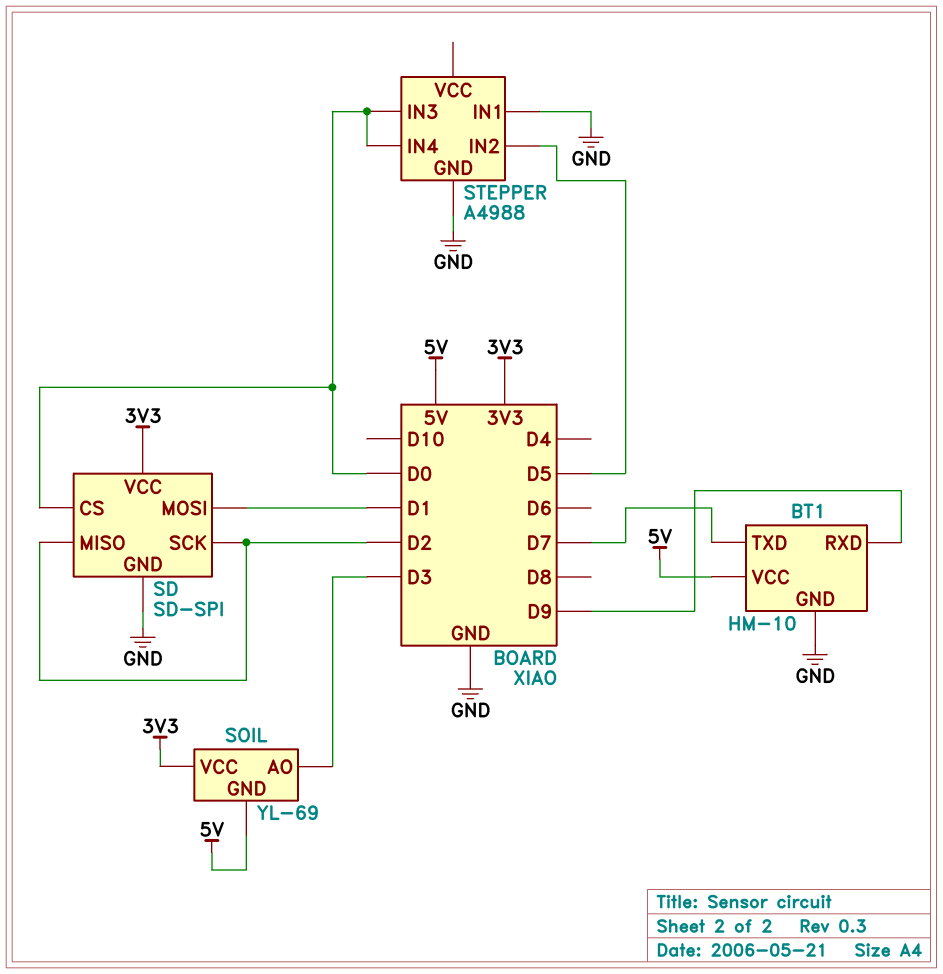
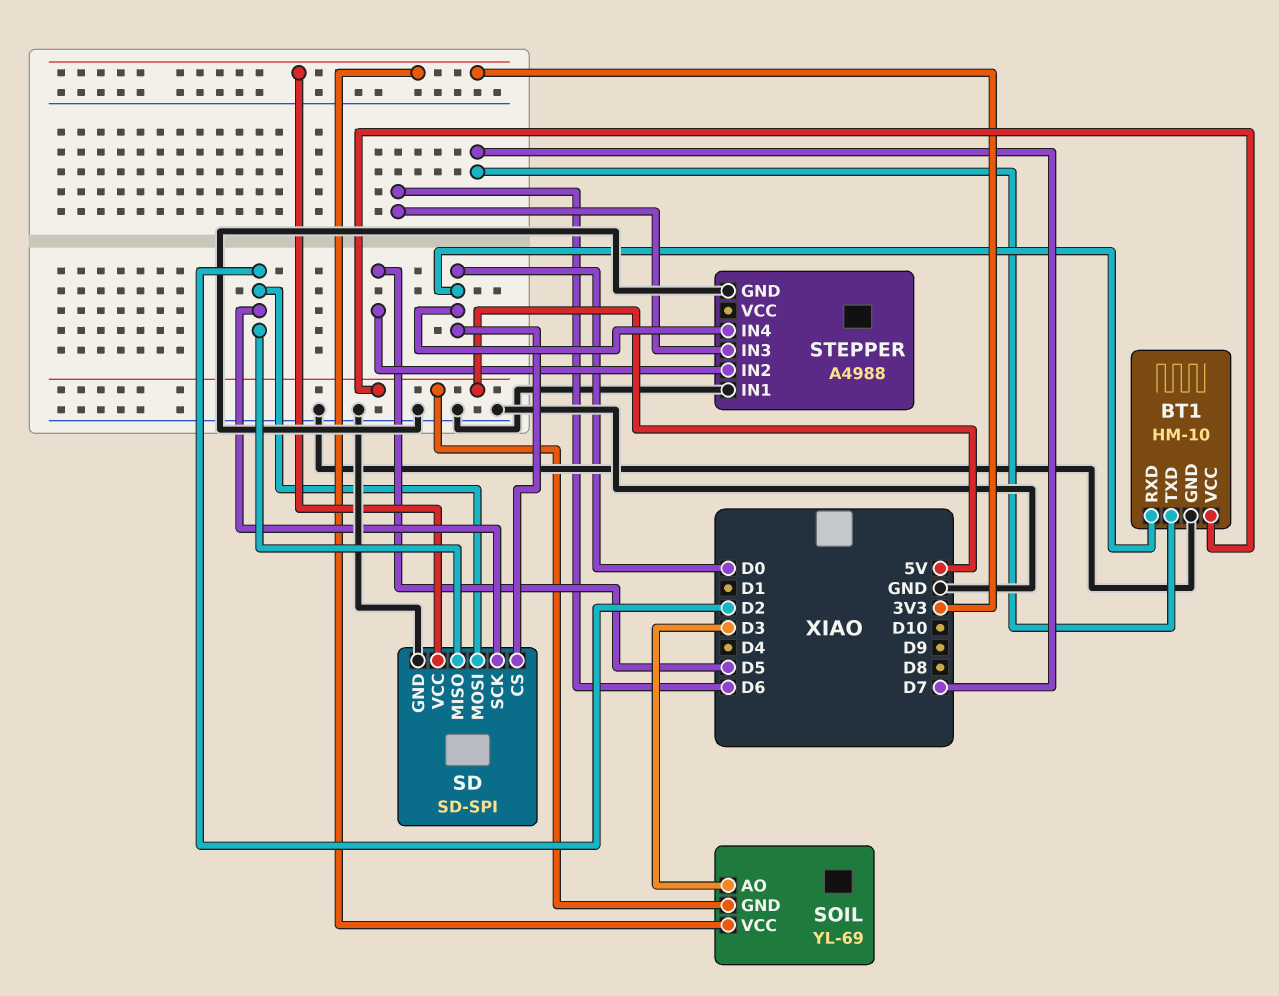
BT1 pin RXD: D9 -> D0
SD pin MOSI: D1 -> D2
STEPPER pin IN3: D0 -> D6

